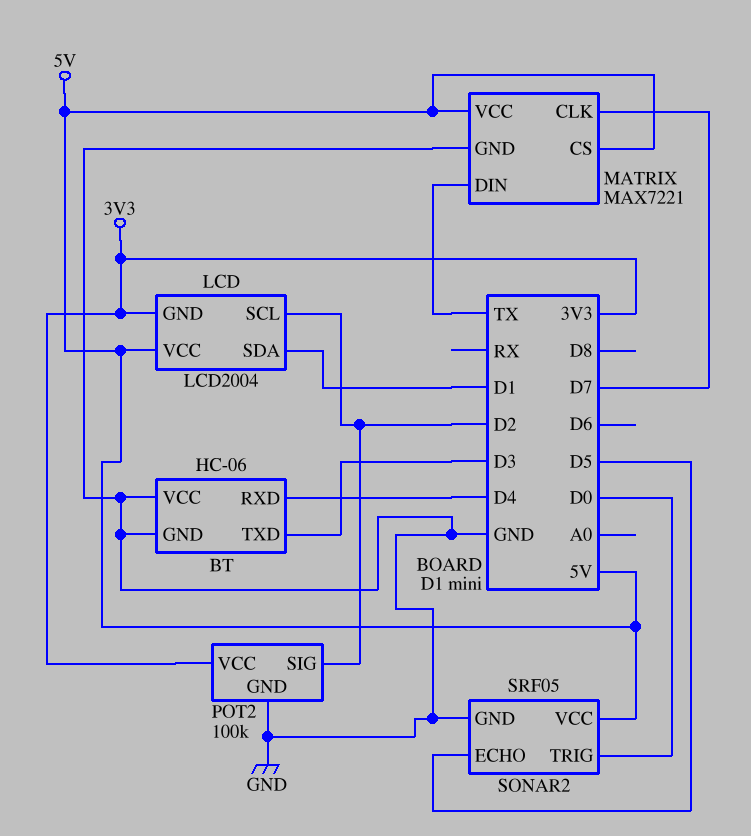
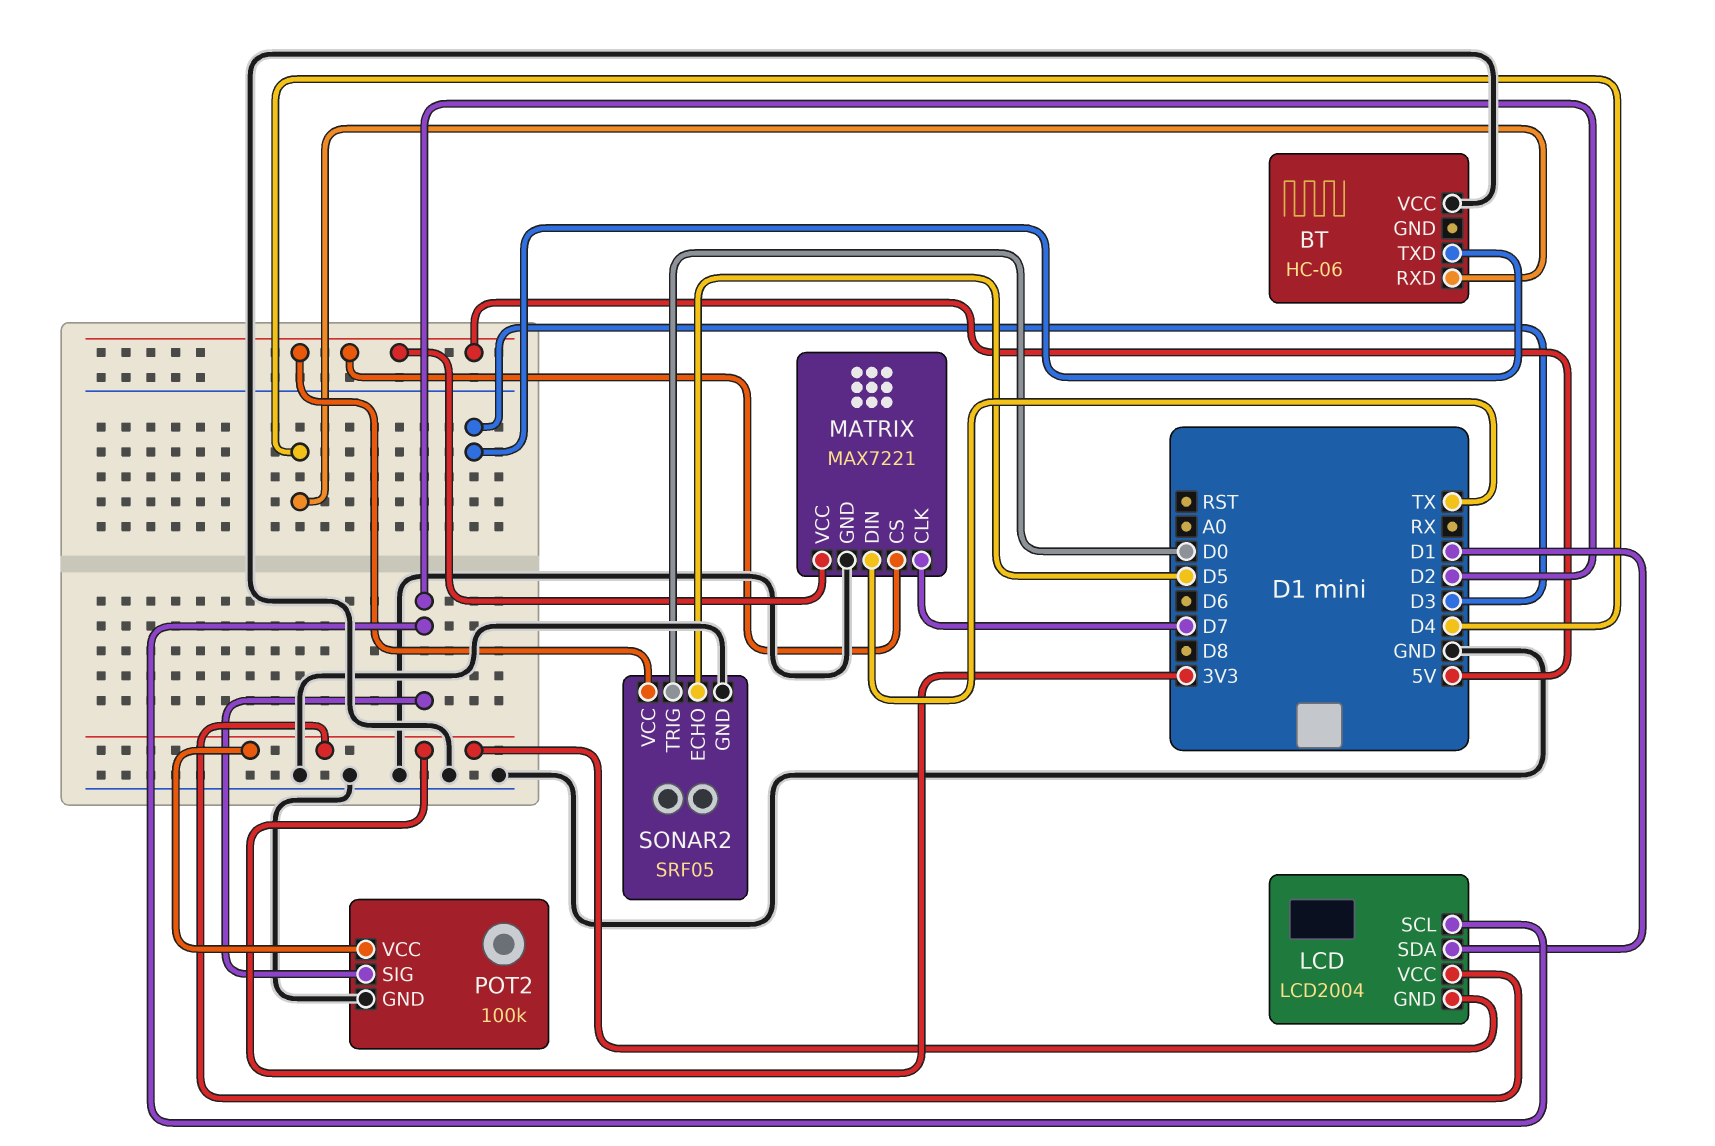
BT pin GND: GND -> none
LCD pin VCC: 5V -> 3V3

